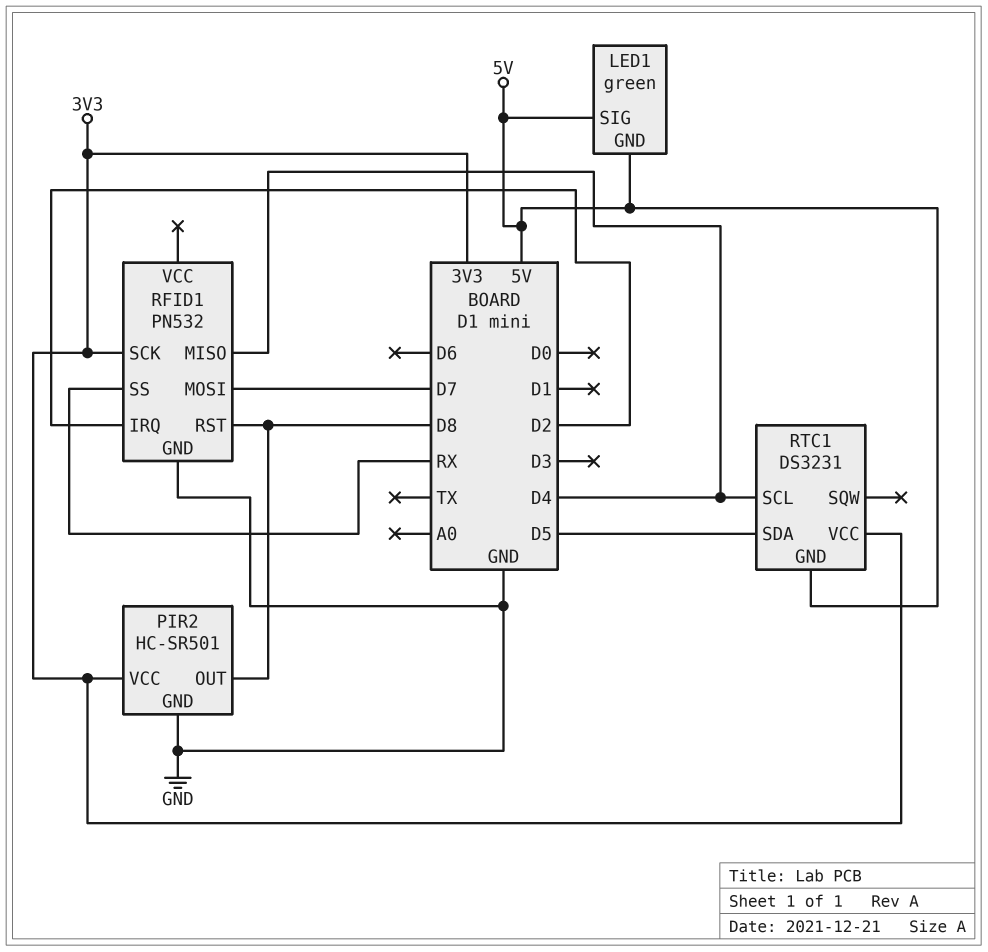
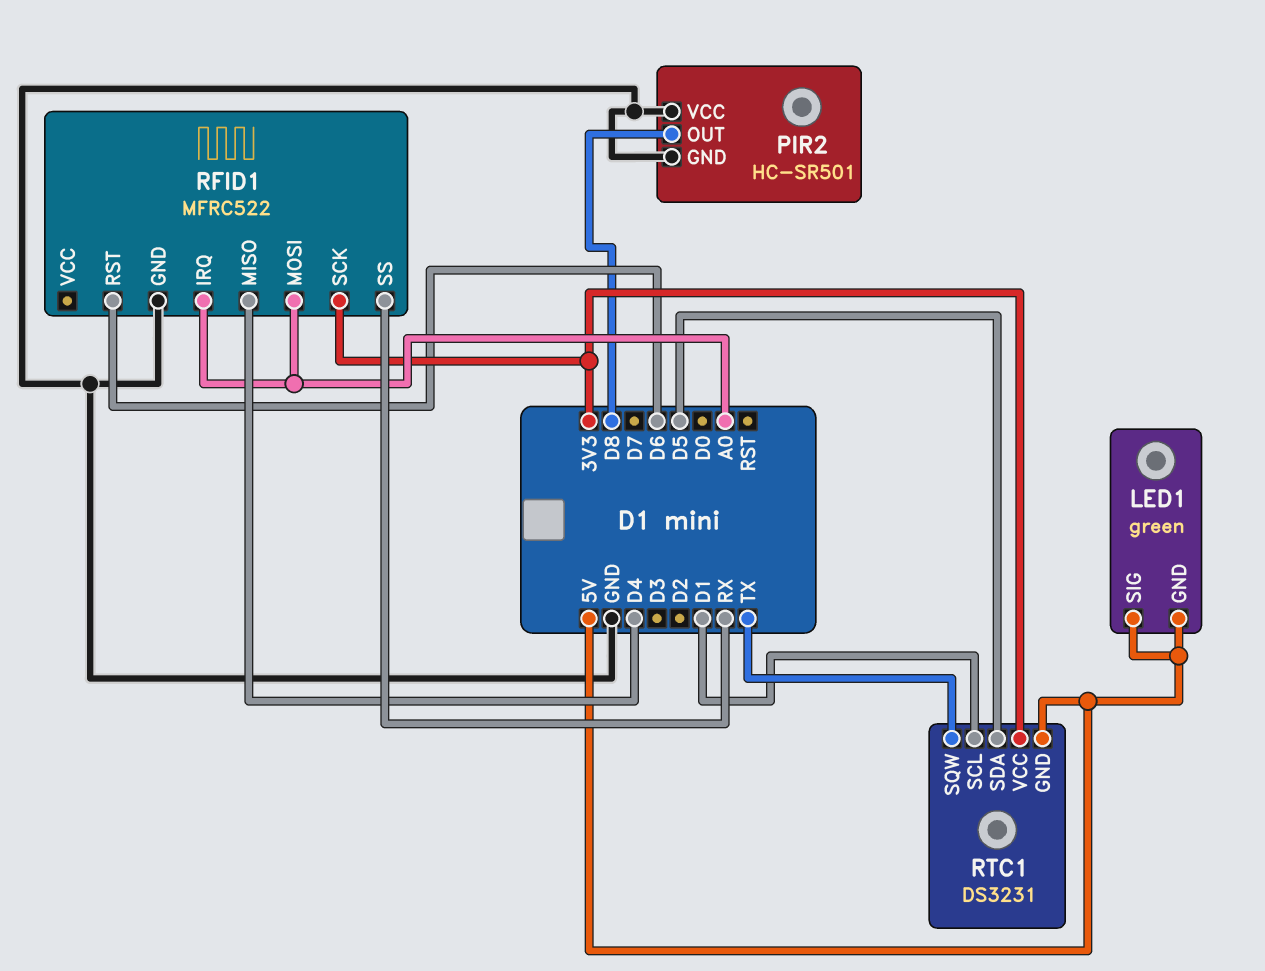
PIR2 pin VCC: 3V3 -> GND
RFID1: PN532 -> MFRC522
RFID1 pin IRQ: D2 -> A0
RFID1 pin MOSI: D7 -> A0
RFID1 pin RST: D8 -> D6
RTC1 pin SCL: D4 -> D1
RTC1 pin SQW: none -> TX

